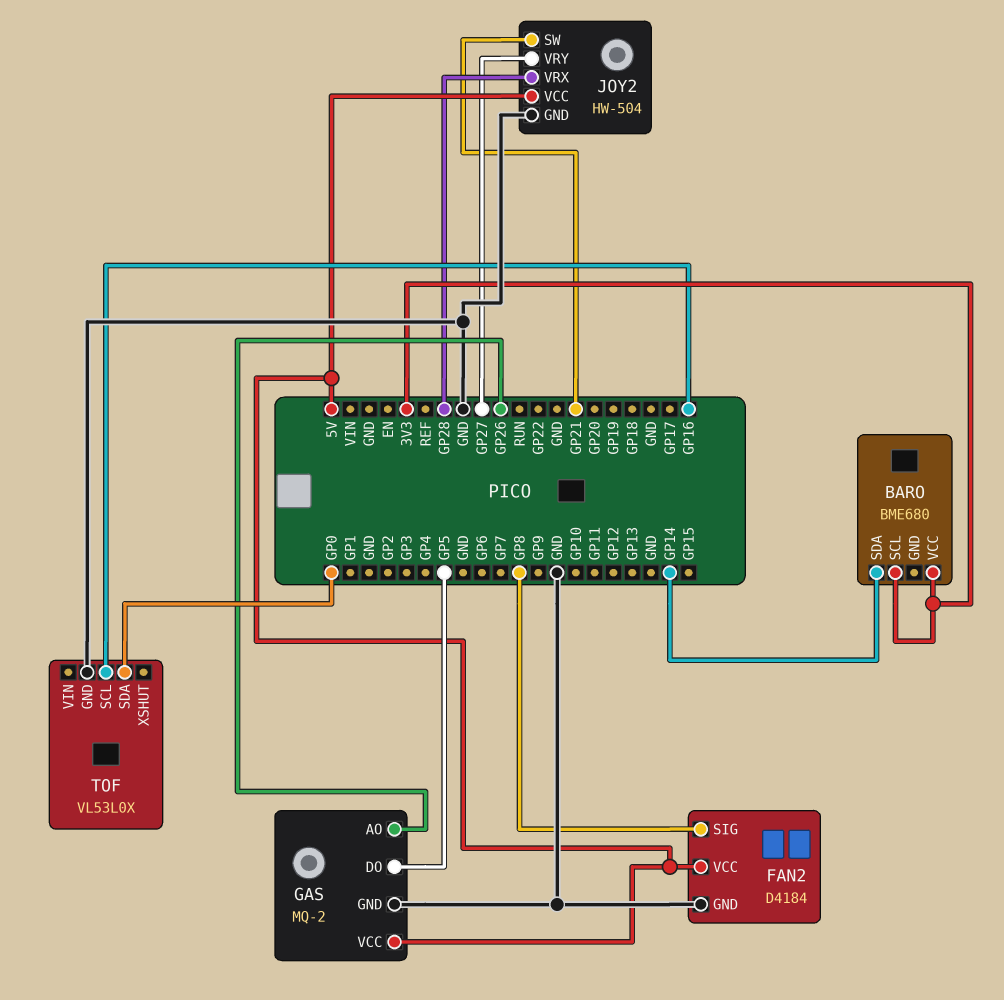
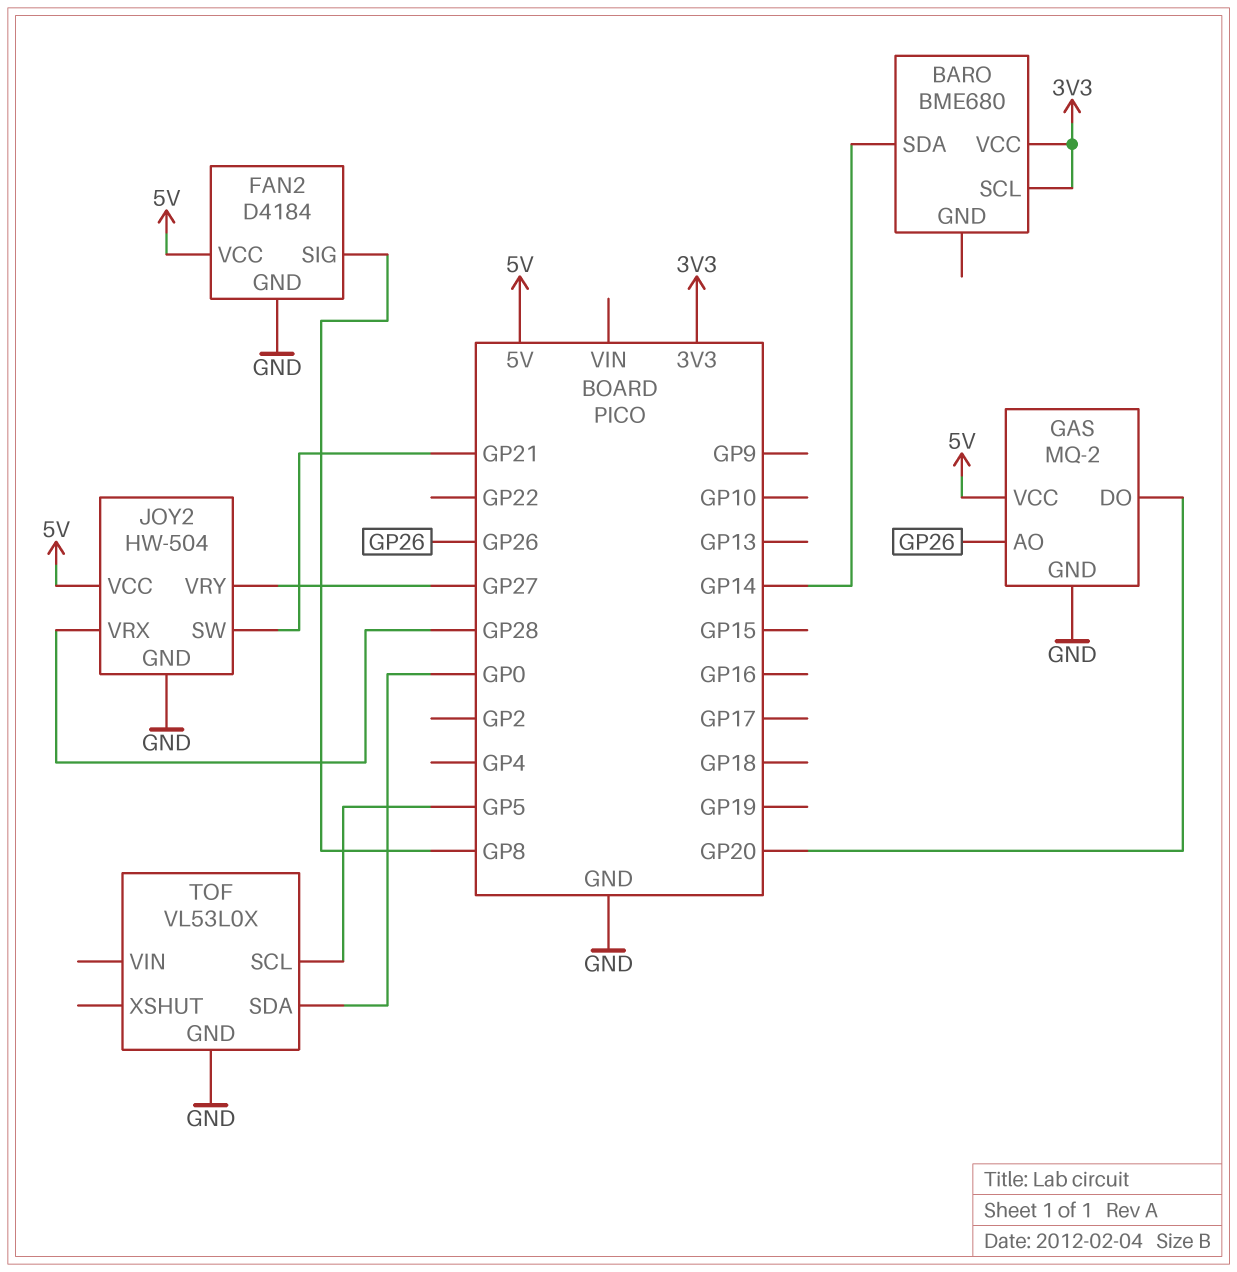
GAS pin DO: GP5 -> GP20
TOF pin SCL: GP16 -> GP5

